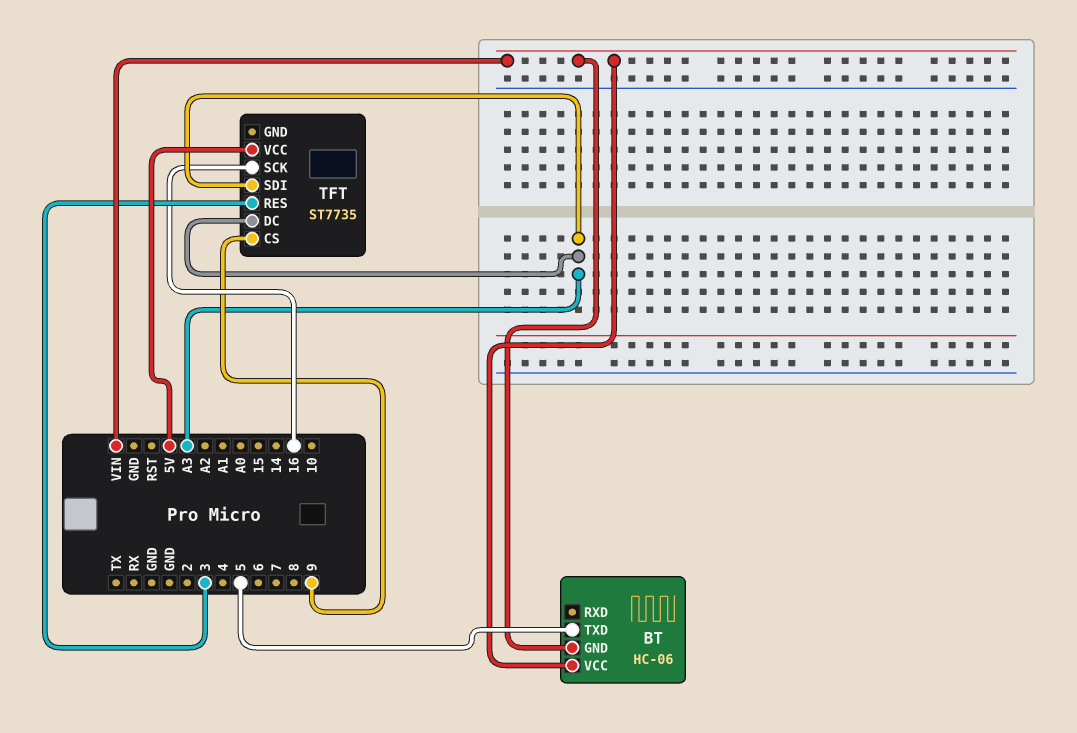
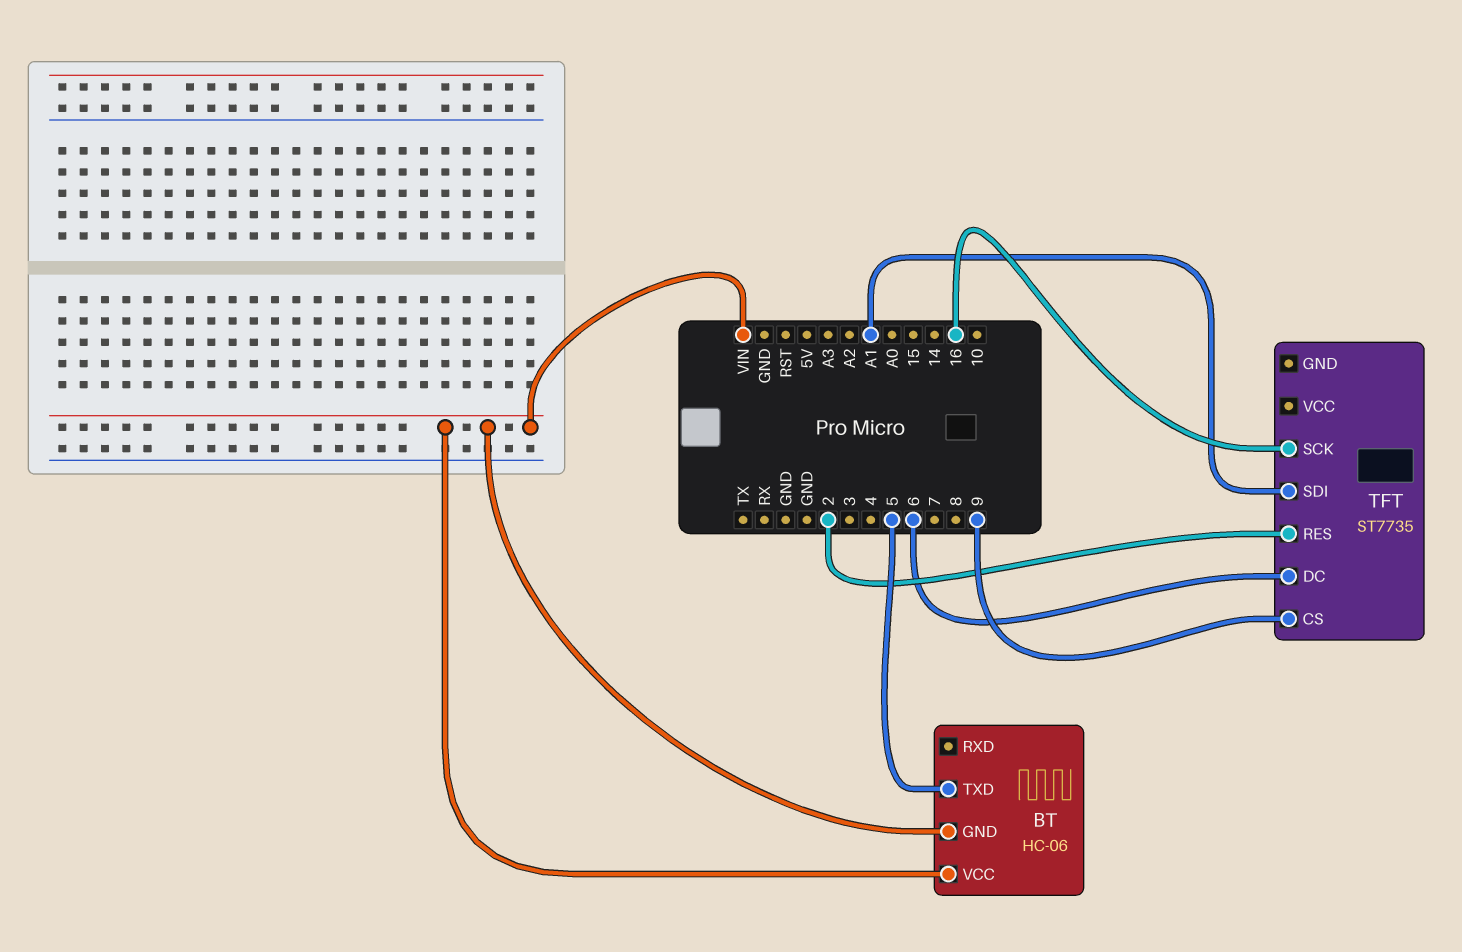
TFT pin DC: A3 -> 6
TFT pin RES: 3 -> 2
TFT pin SDI: A3 -> A1
TFT pin VCC: 5V -> none

